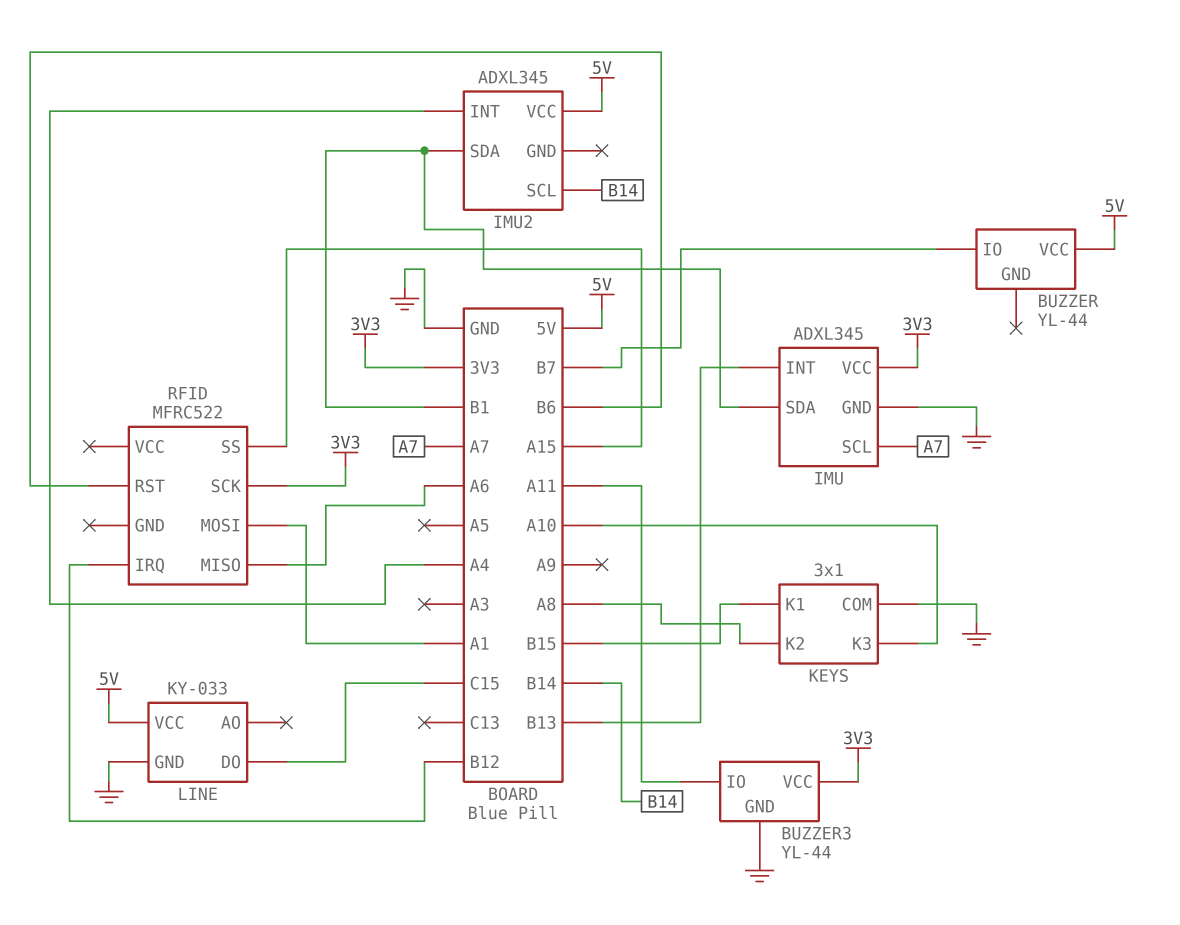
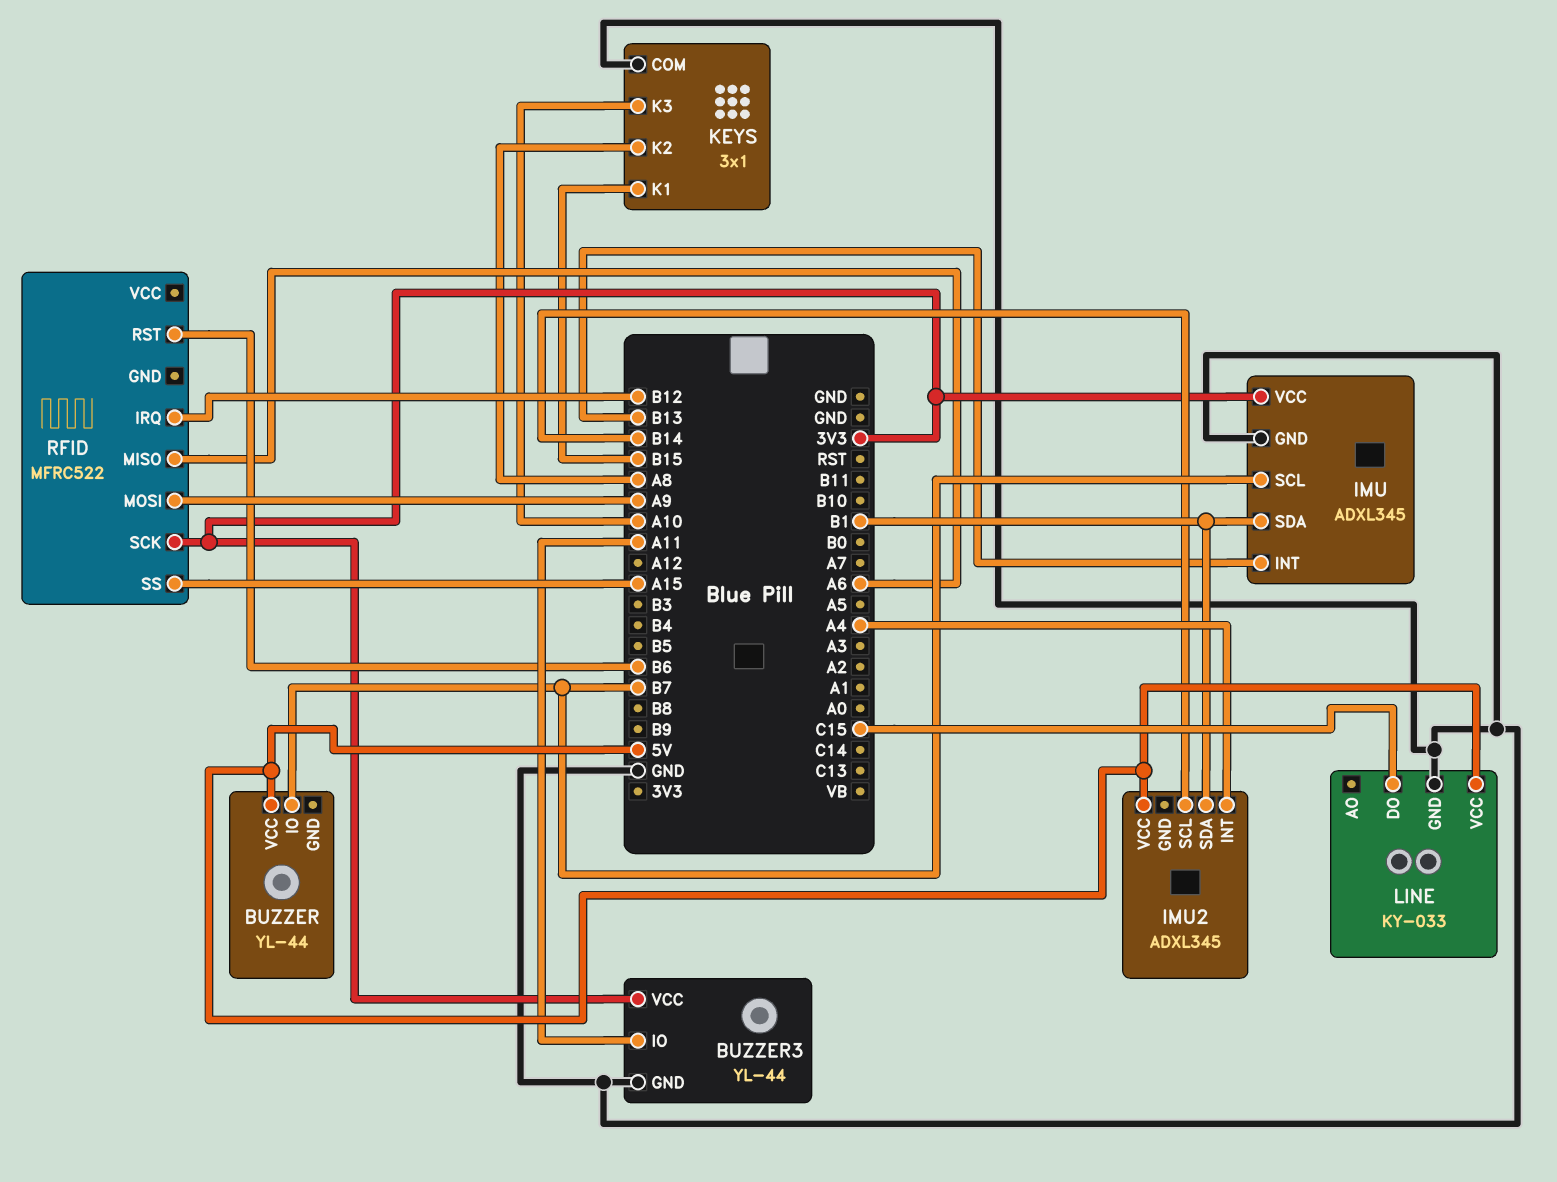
IMU pin SCL: A7 -> B7
RFID pin MOSI: A1 -> A9

